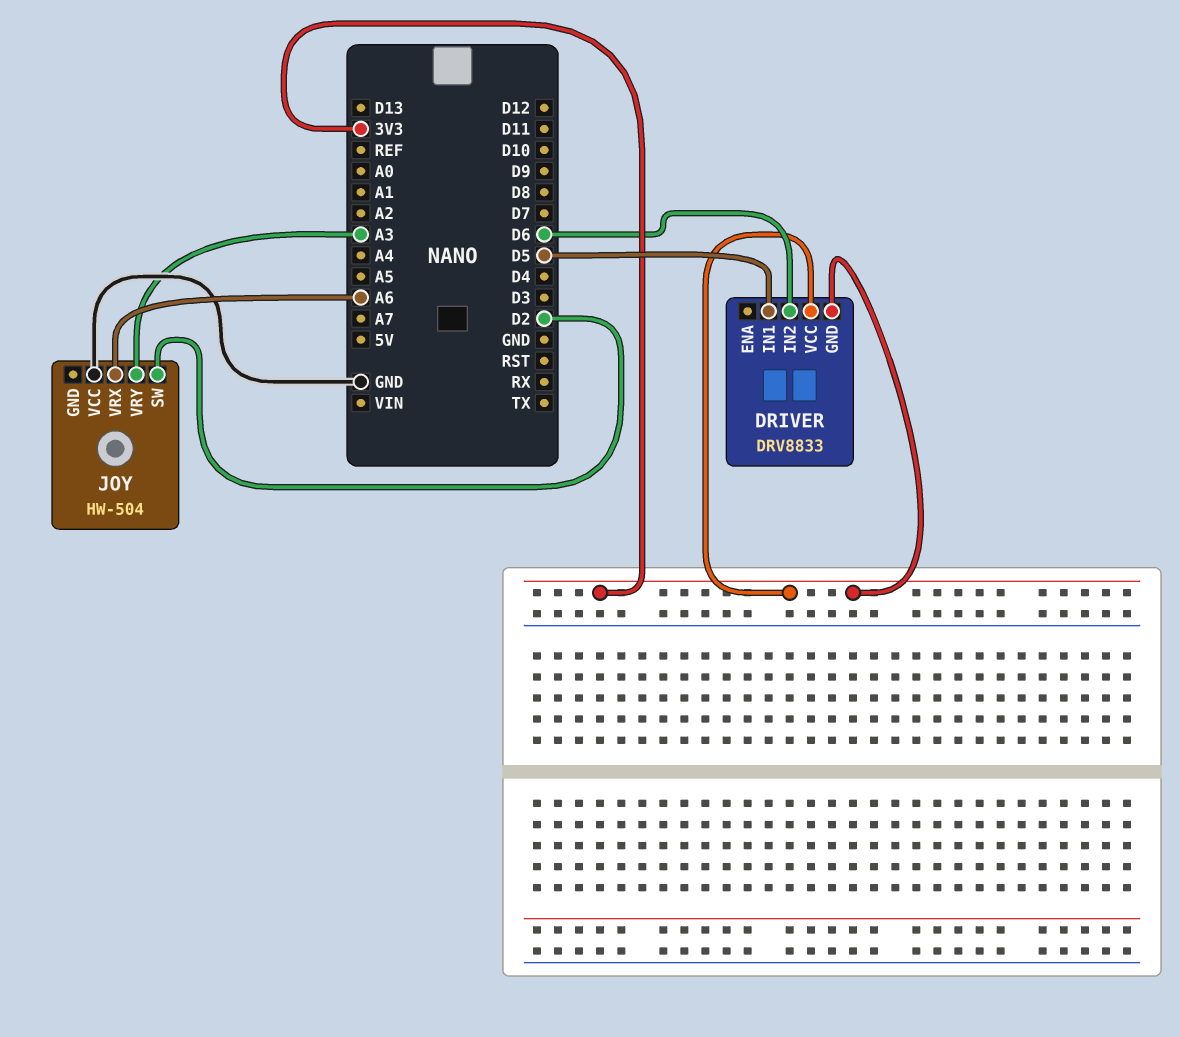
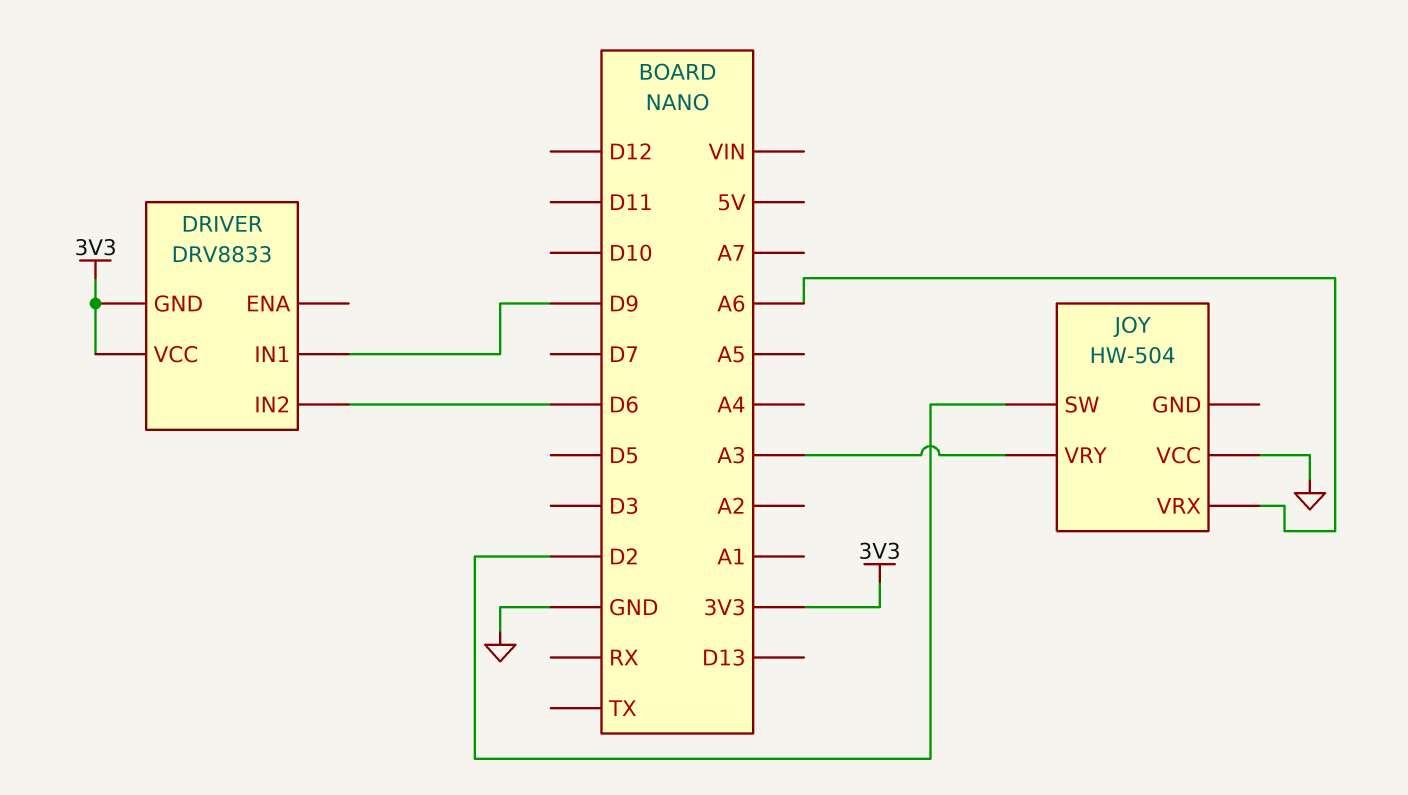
DRIVER pin IN1: D5 -> D9

